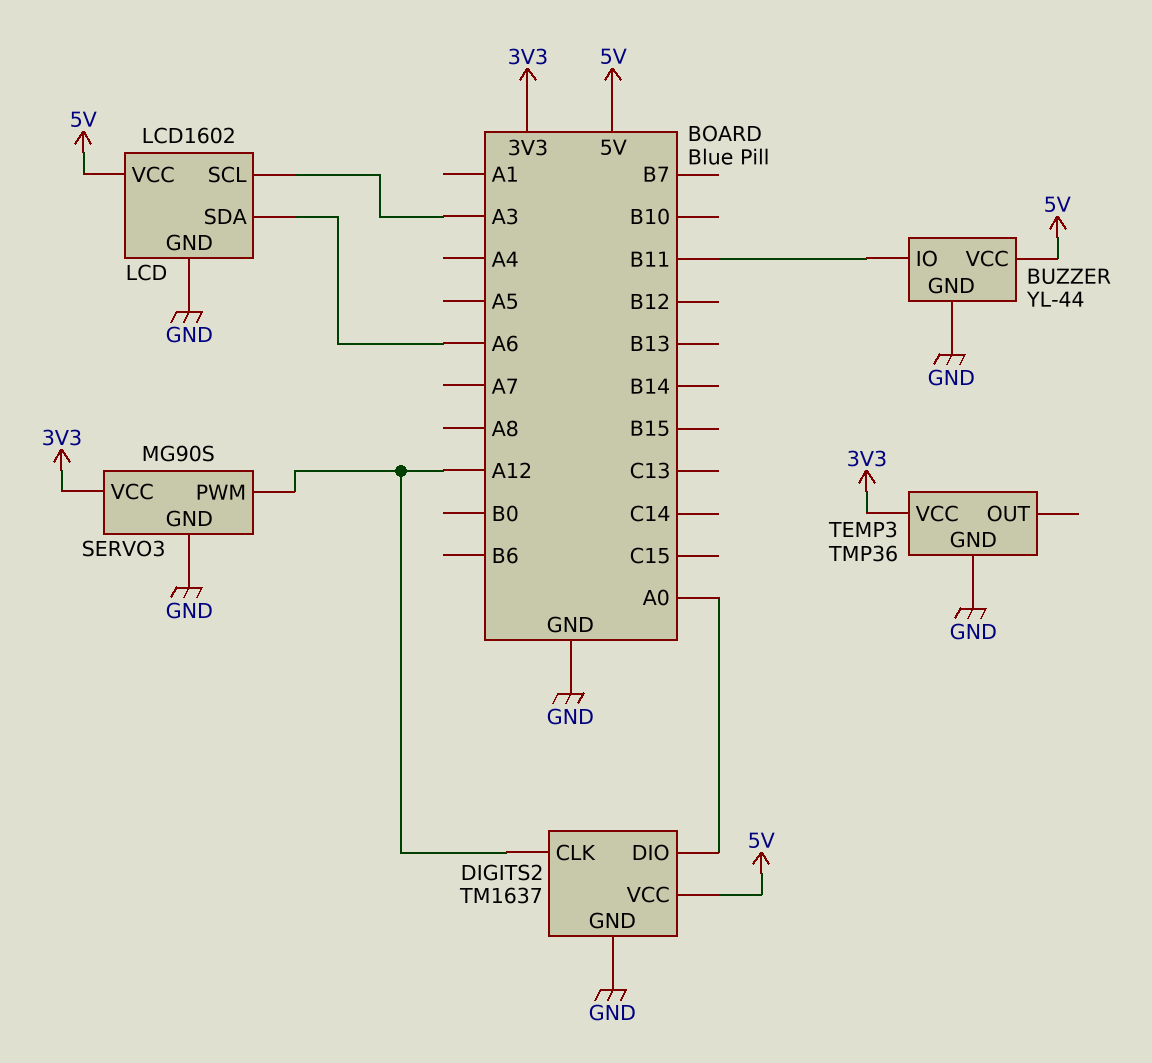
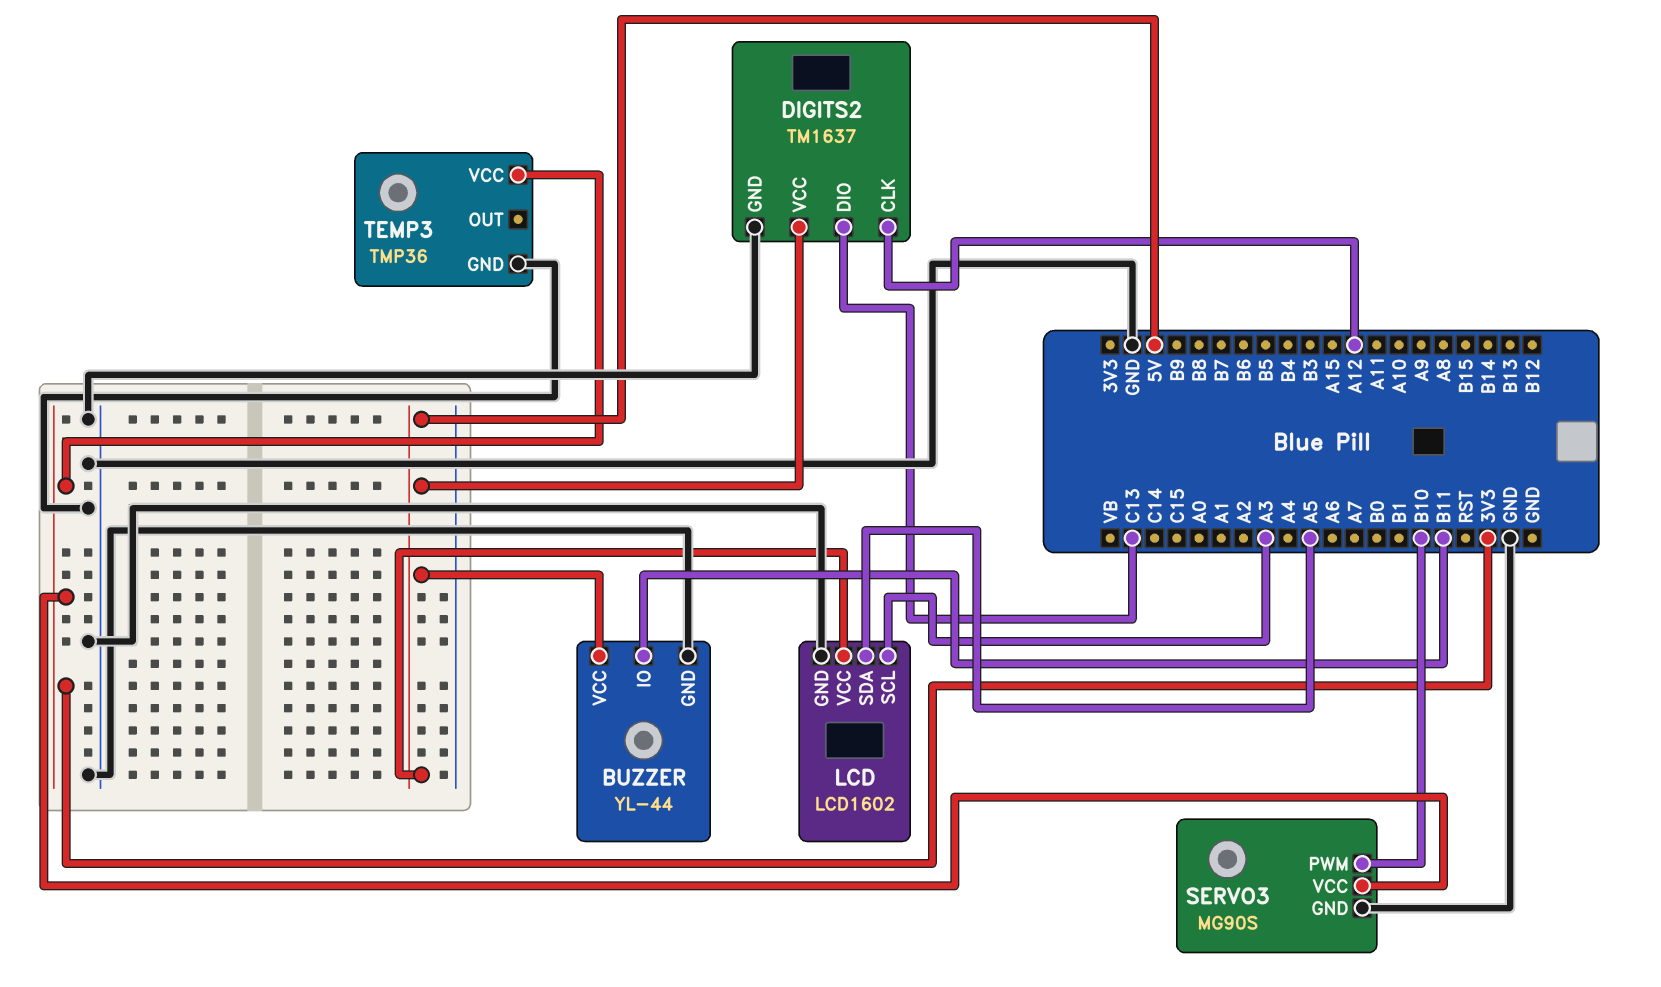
DIGITS2 pin DIO: A0 -> C13
LCD pin SDA: A6 -> A5
SERVO3 pin PWM: A12 -> B10

